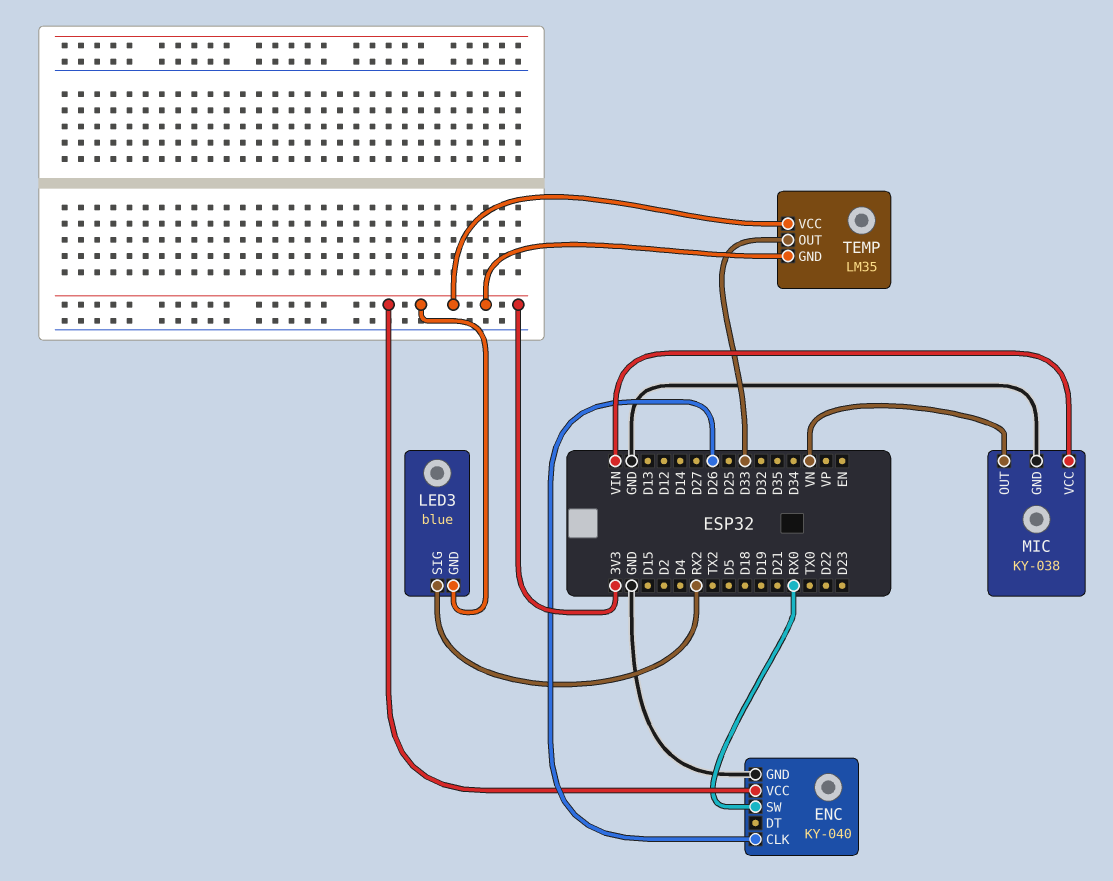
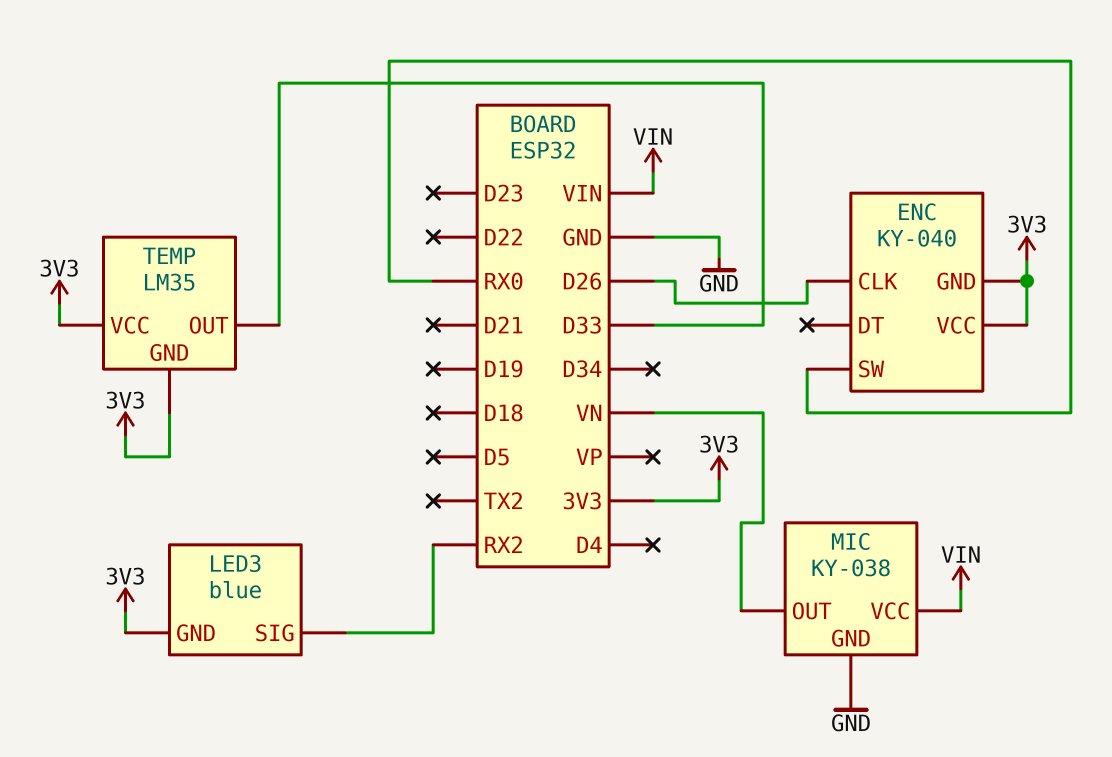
ENC pin GND: GND -> 3V3

